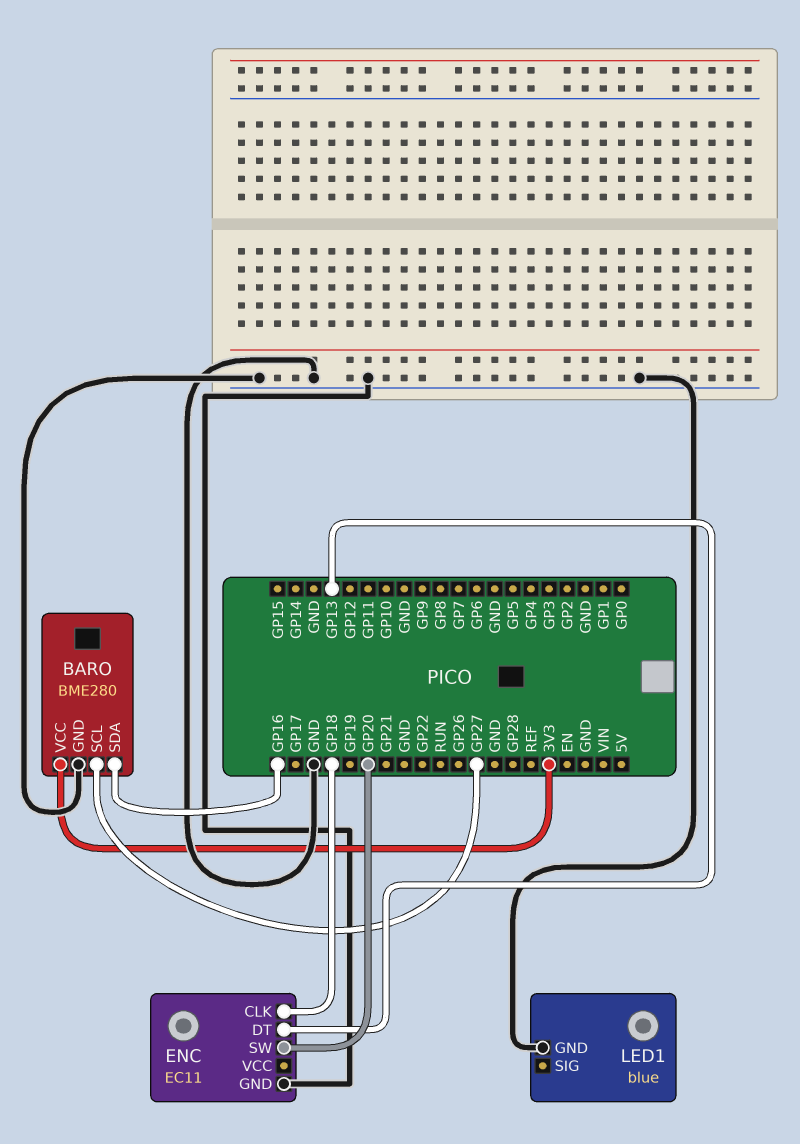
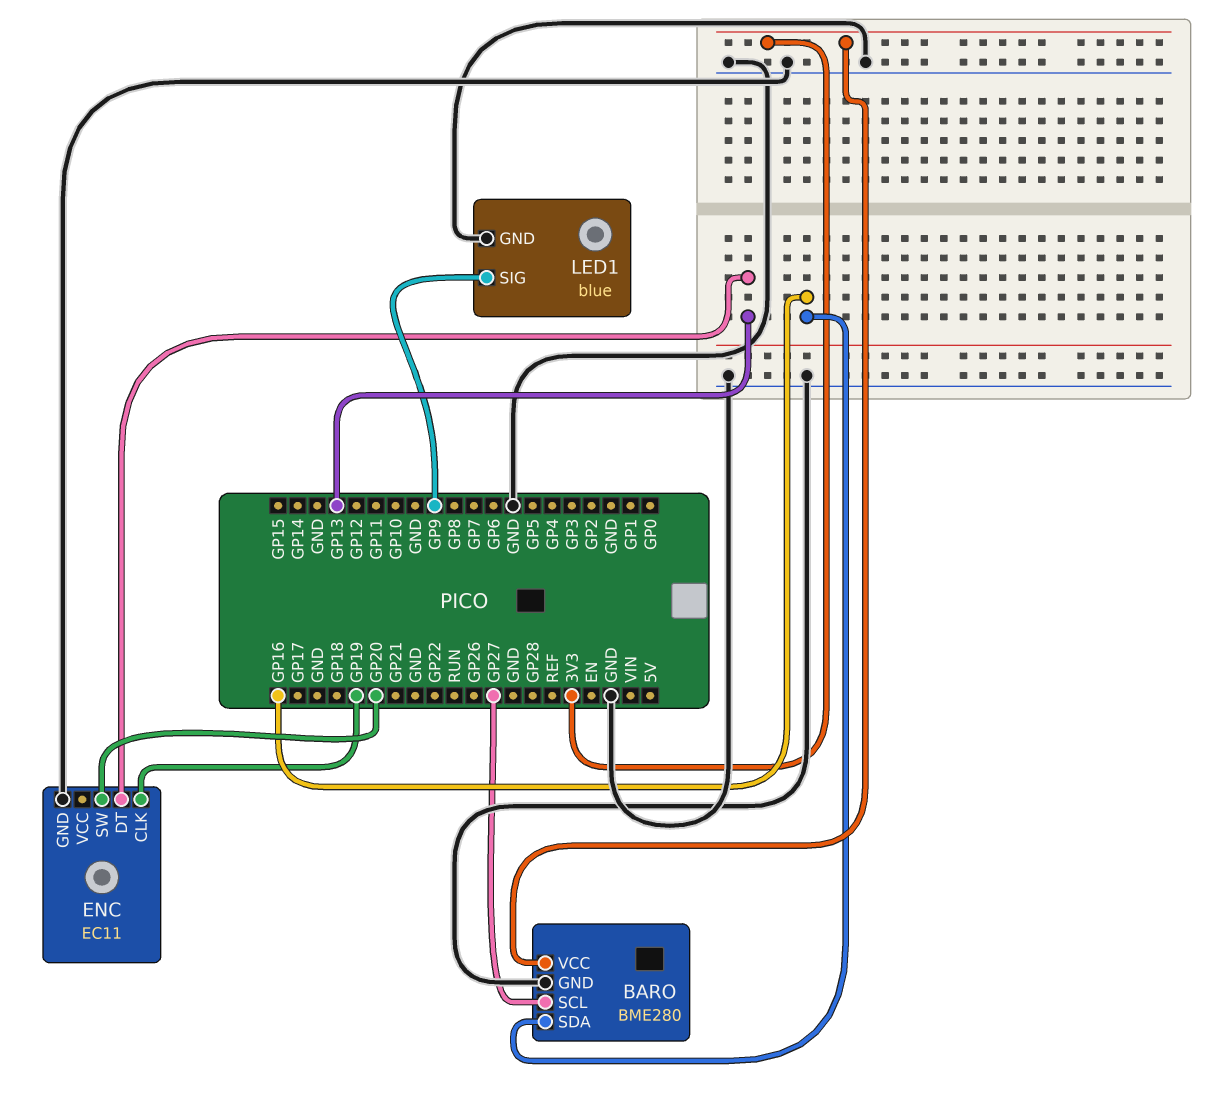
ENC pin CLK: GP18 -> GP19
LED1 pin SIG: none -> GP9

